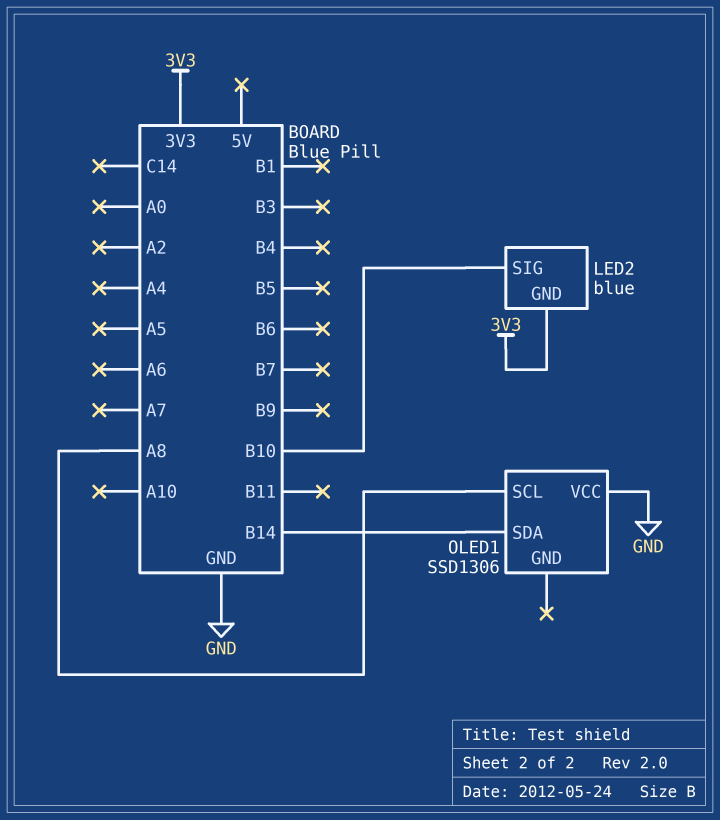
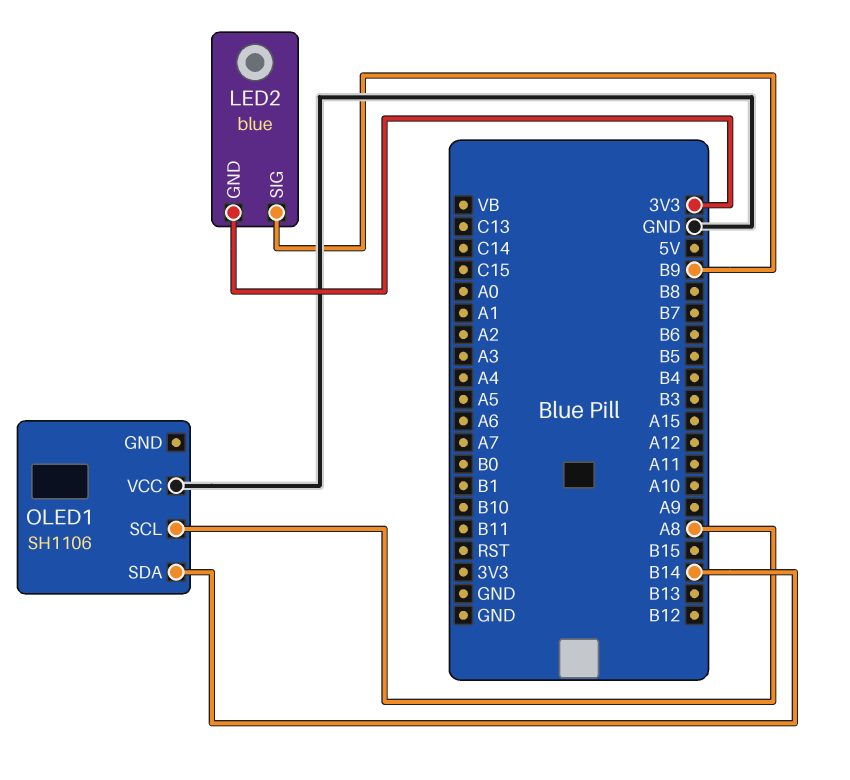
LED2 pin SIG: B10 -> B9
OLED1: SSD1306 -> SH1106

